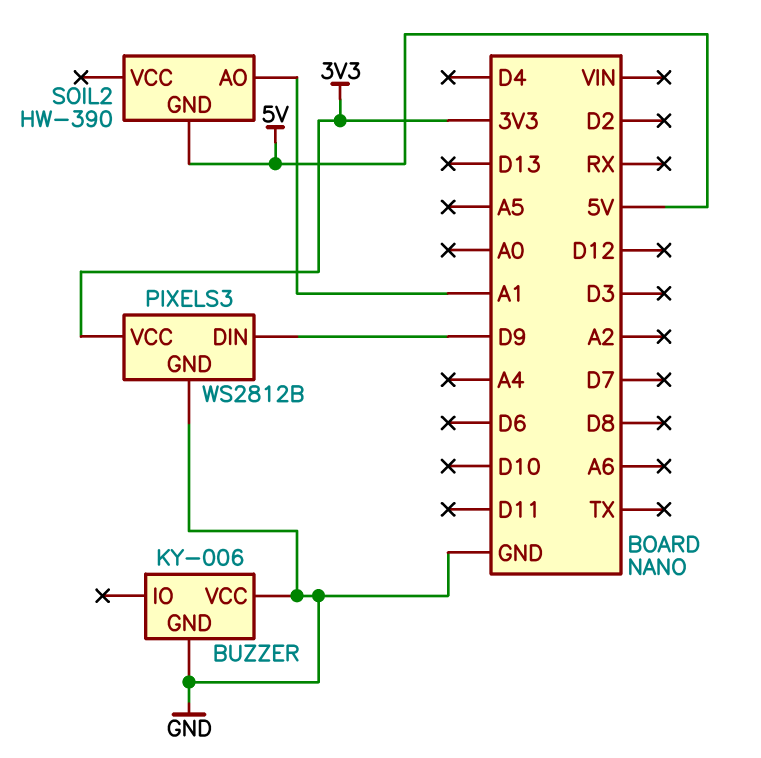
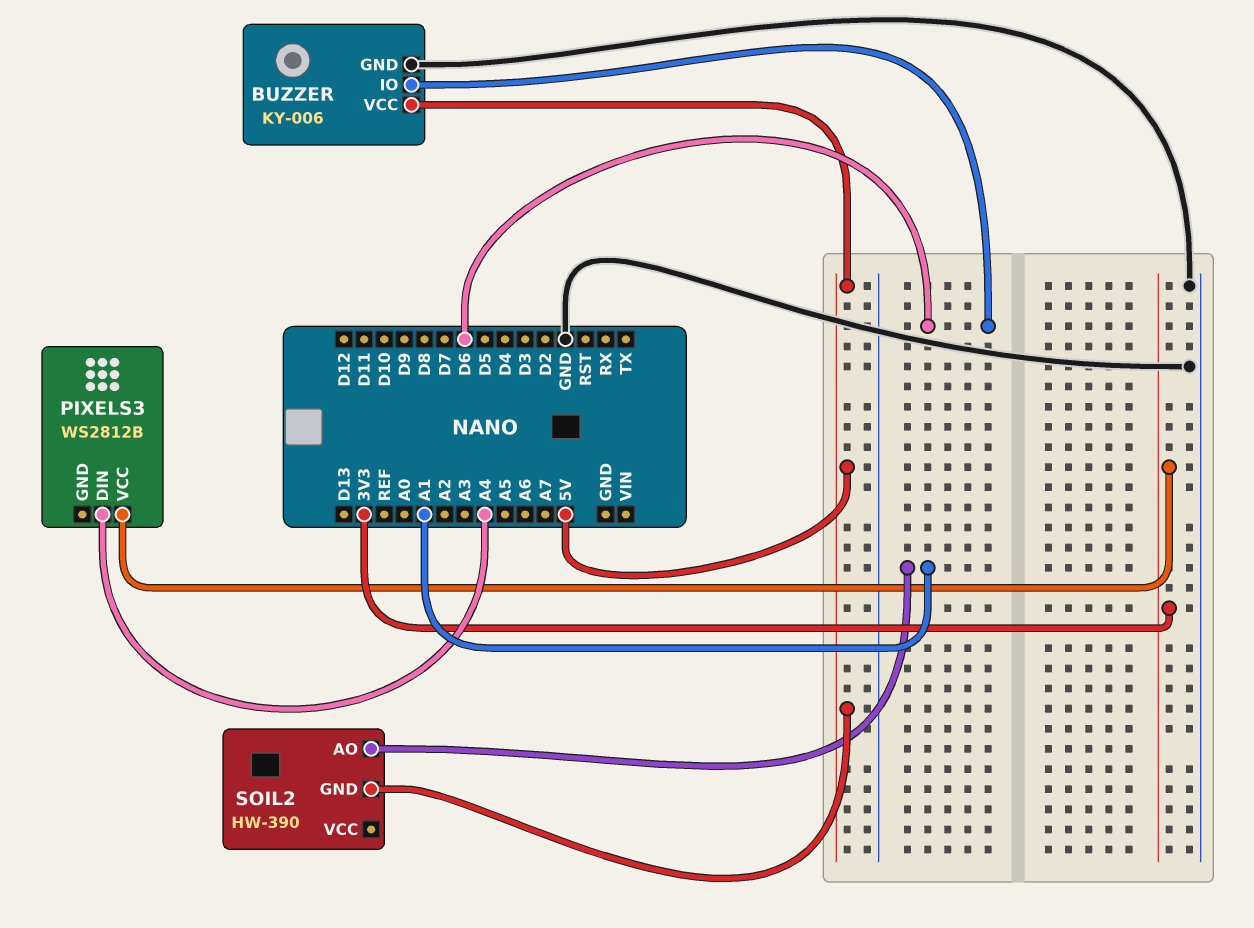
BUZZER pin IO: none -> D6
BUZZER pin VCC: GND -> 5V
PIXELS3 pin DIN: D9 -> A4
PIXELS3 pin GND: GND -> none

